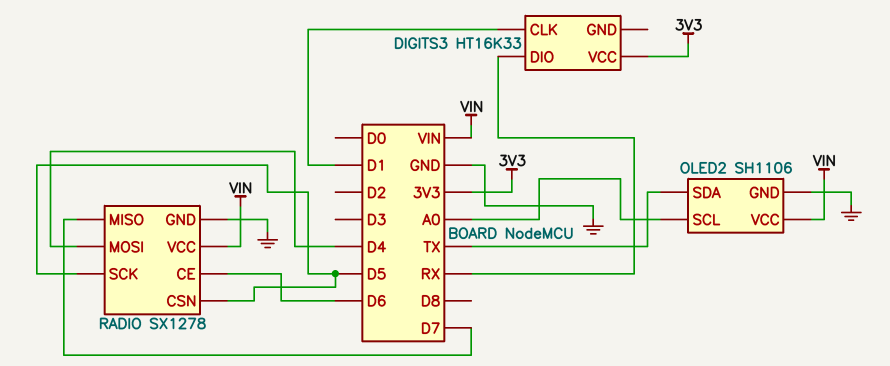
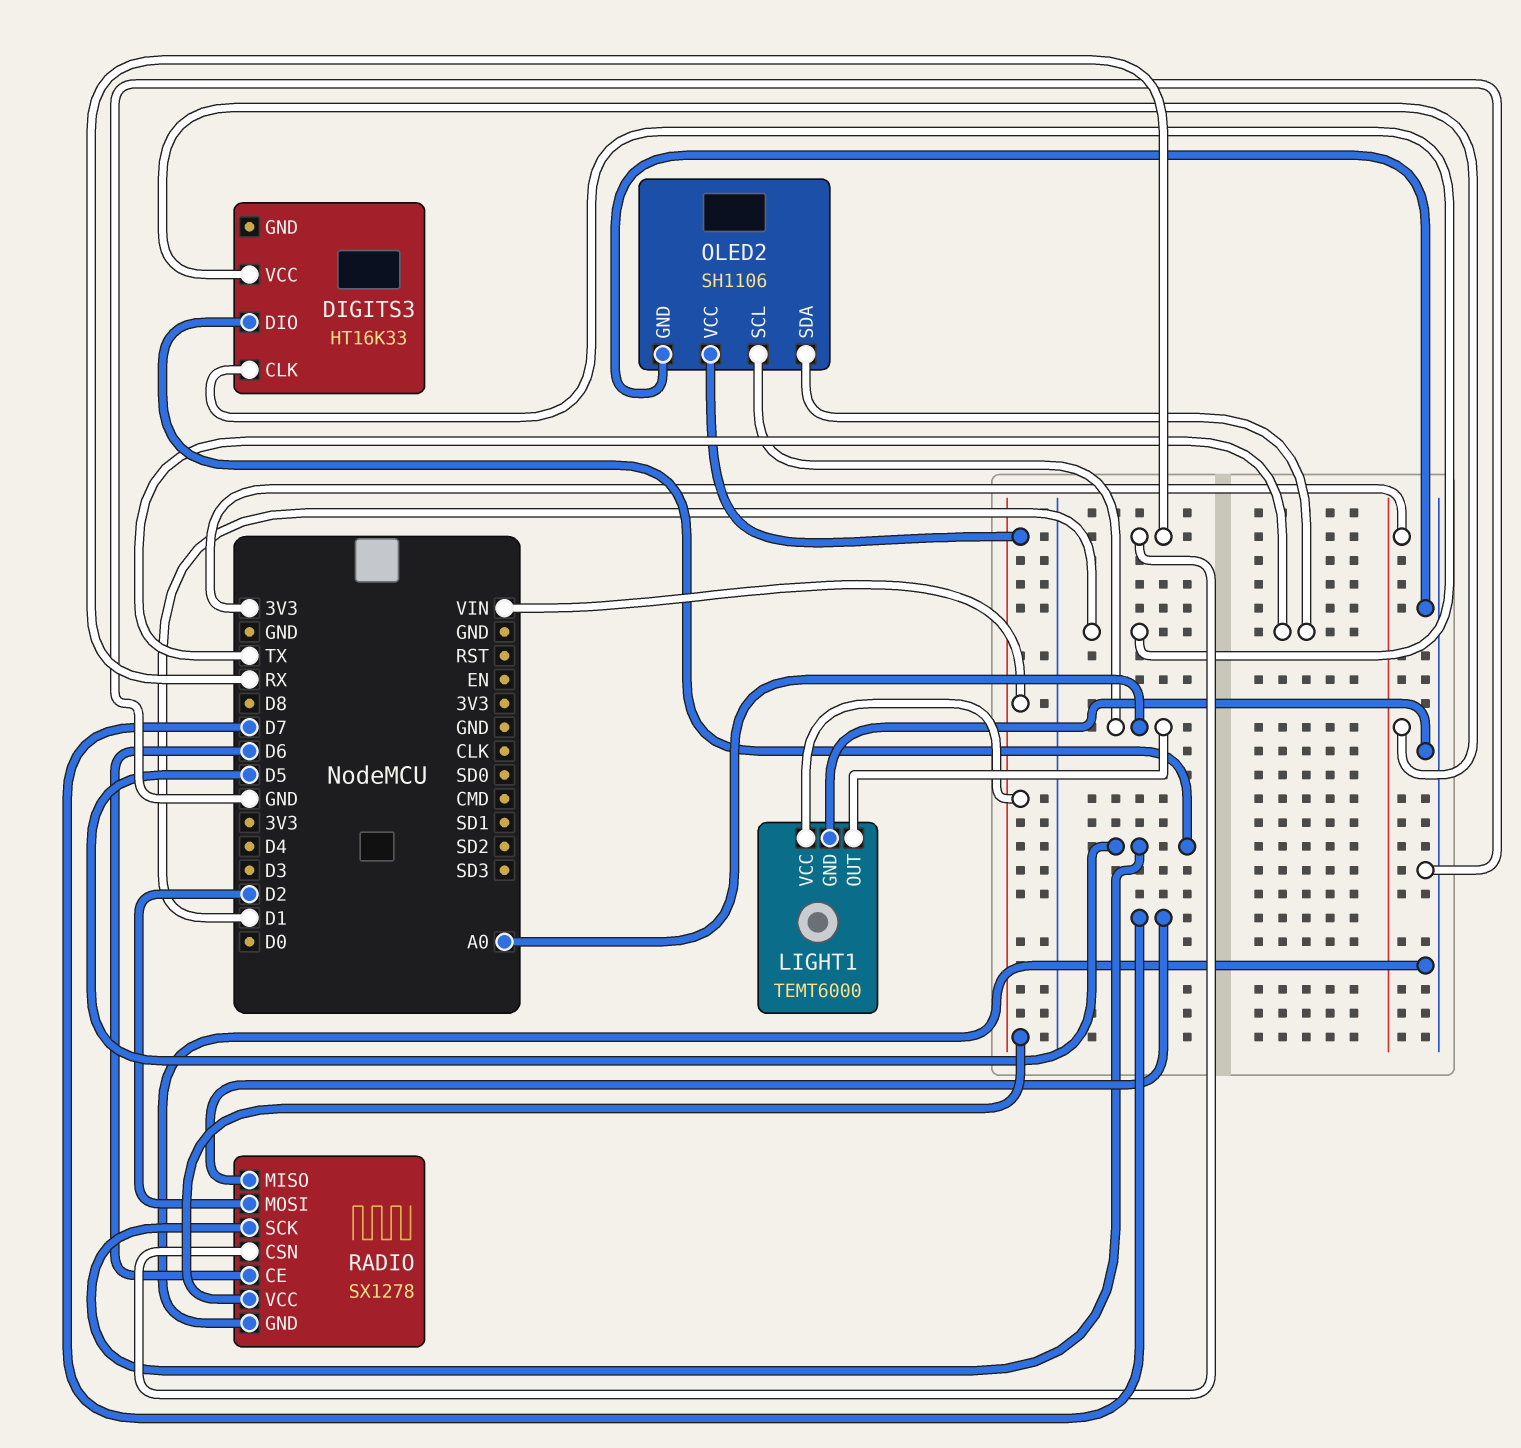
DIGITS3 pin DIO: RX -> D5
LIGHT1: none -> TEMT6000
LIGHT1 pin GND: none -> GND
LIGHT1 pin OUT: none -> A0
LIGHT1 pin VCC: none -> VIN
RADIO pin CSN: D5 -> RX
RADIO pin MOSI: D4 -> D2

